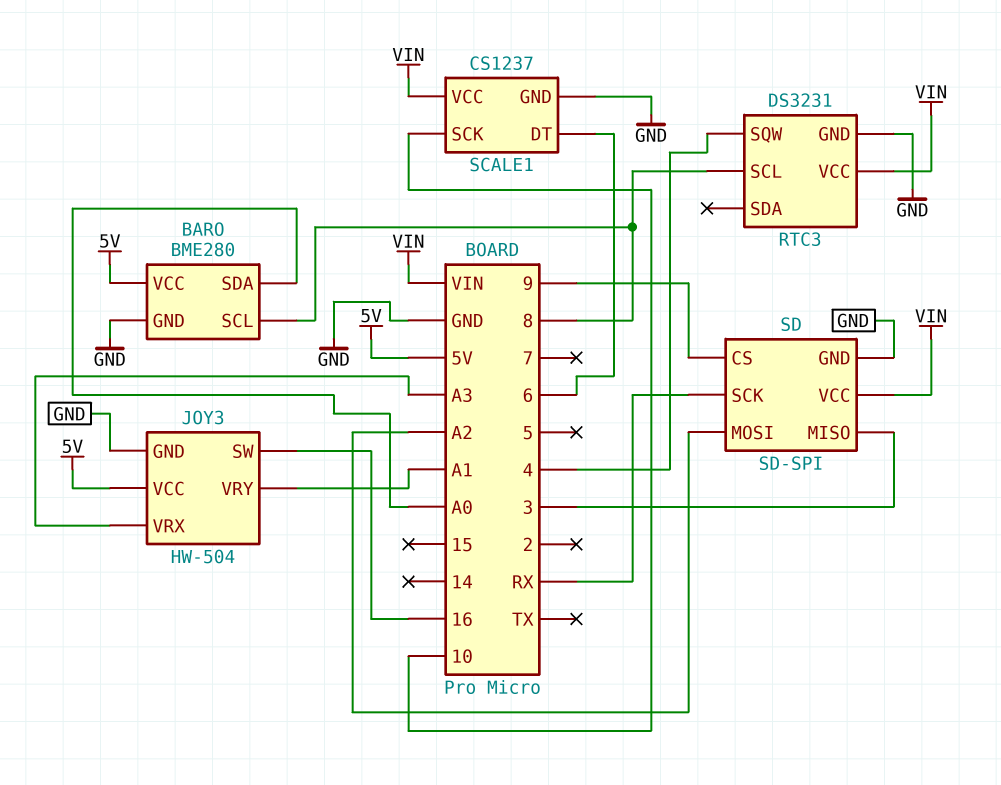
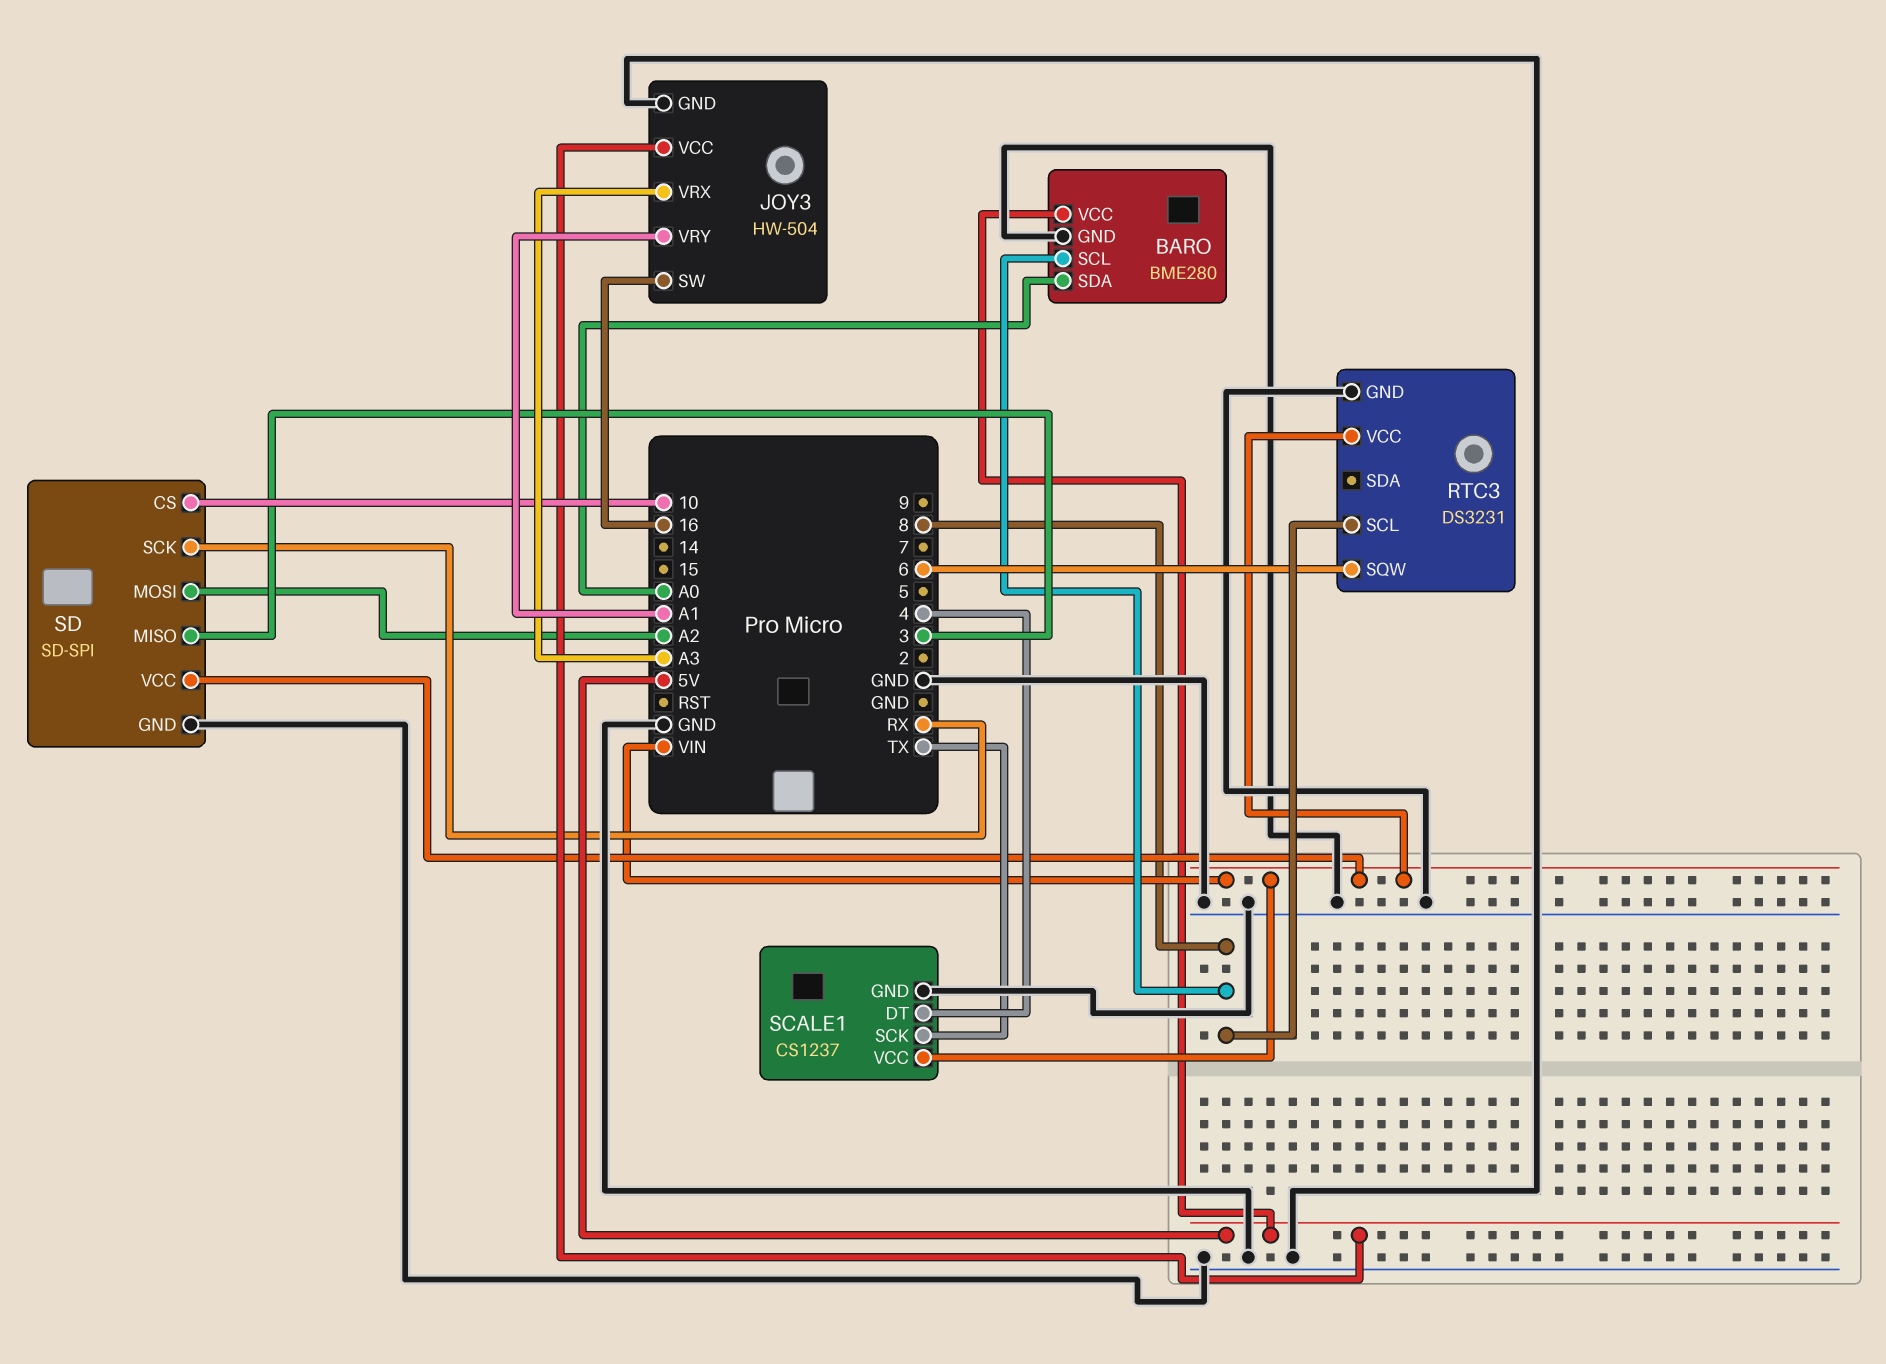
RTC3 pin SQW: 4 -> 6
SCALE1 pin DT: 6 -> 4
SCALE1 pin SCK: 10 -> TX
SD pin CS: 9 -> 10

